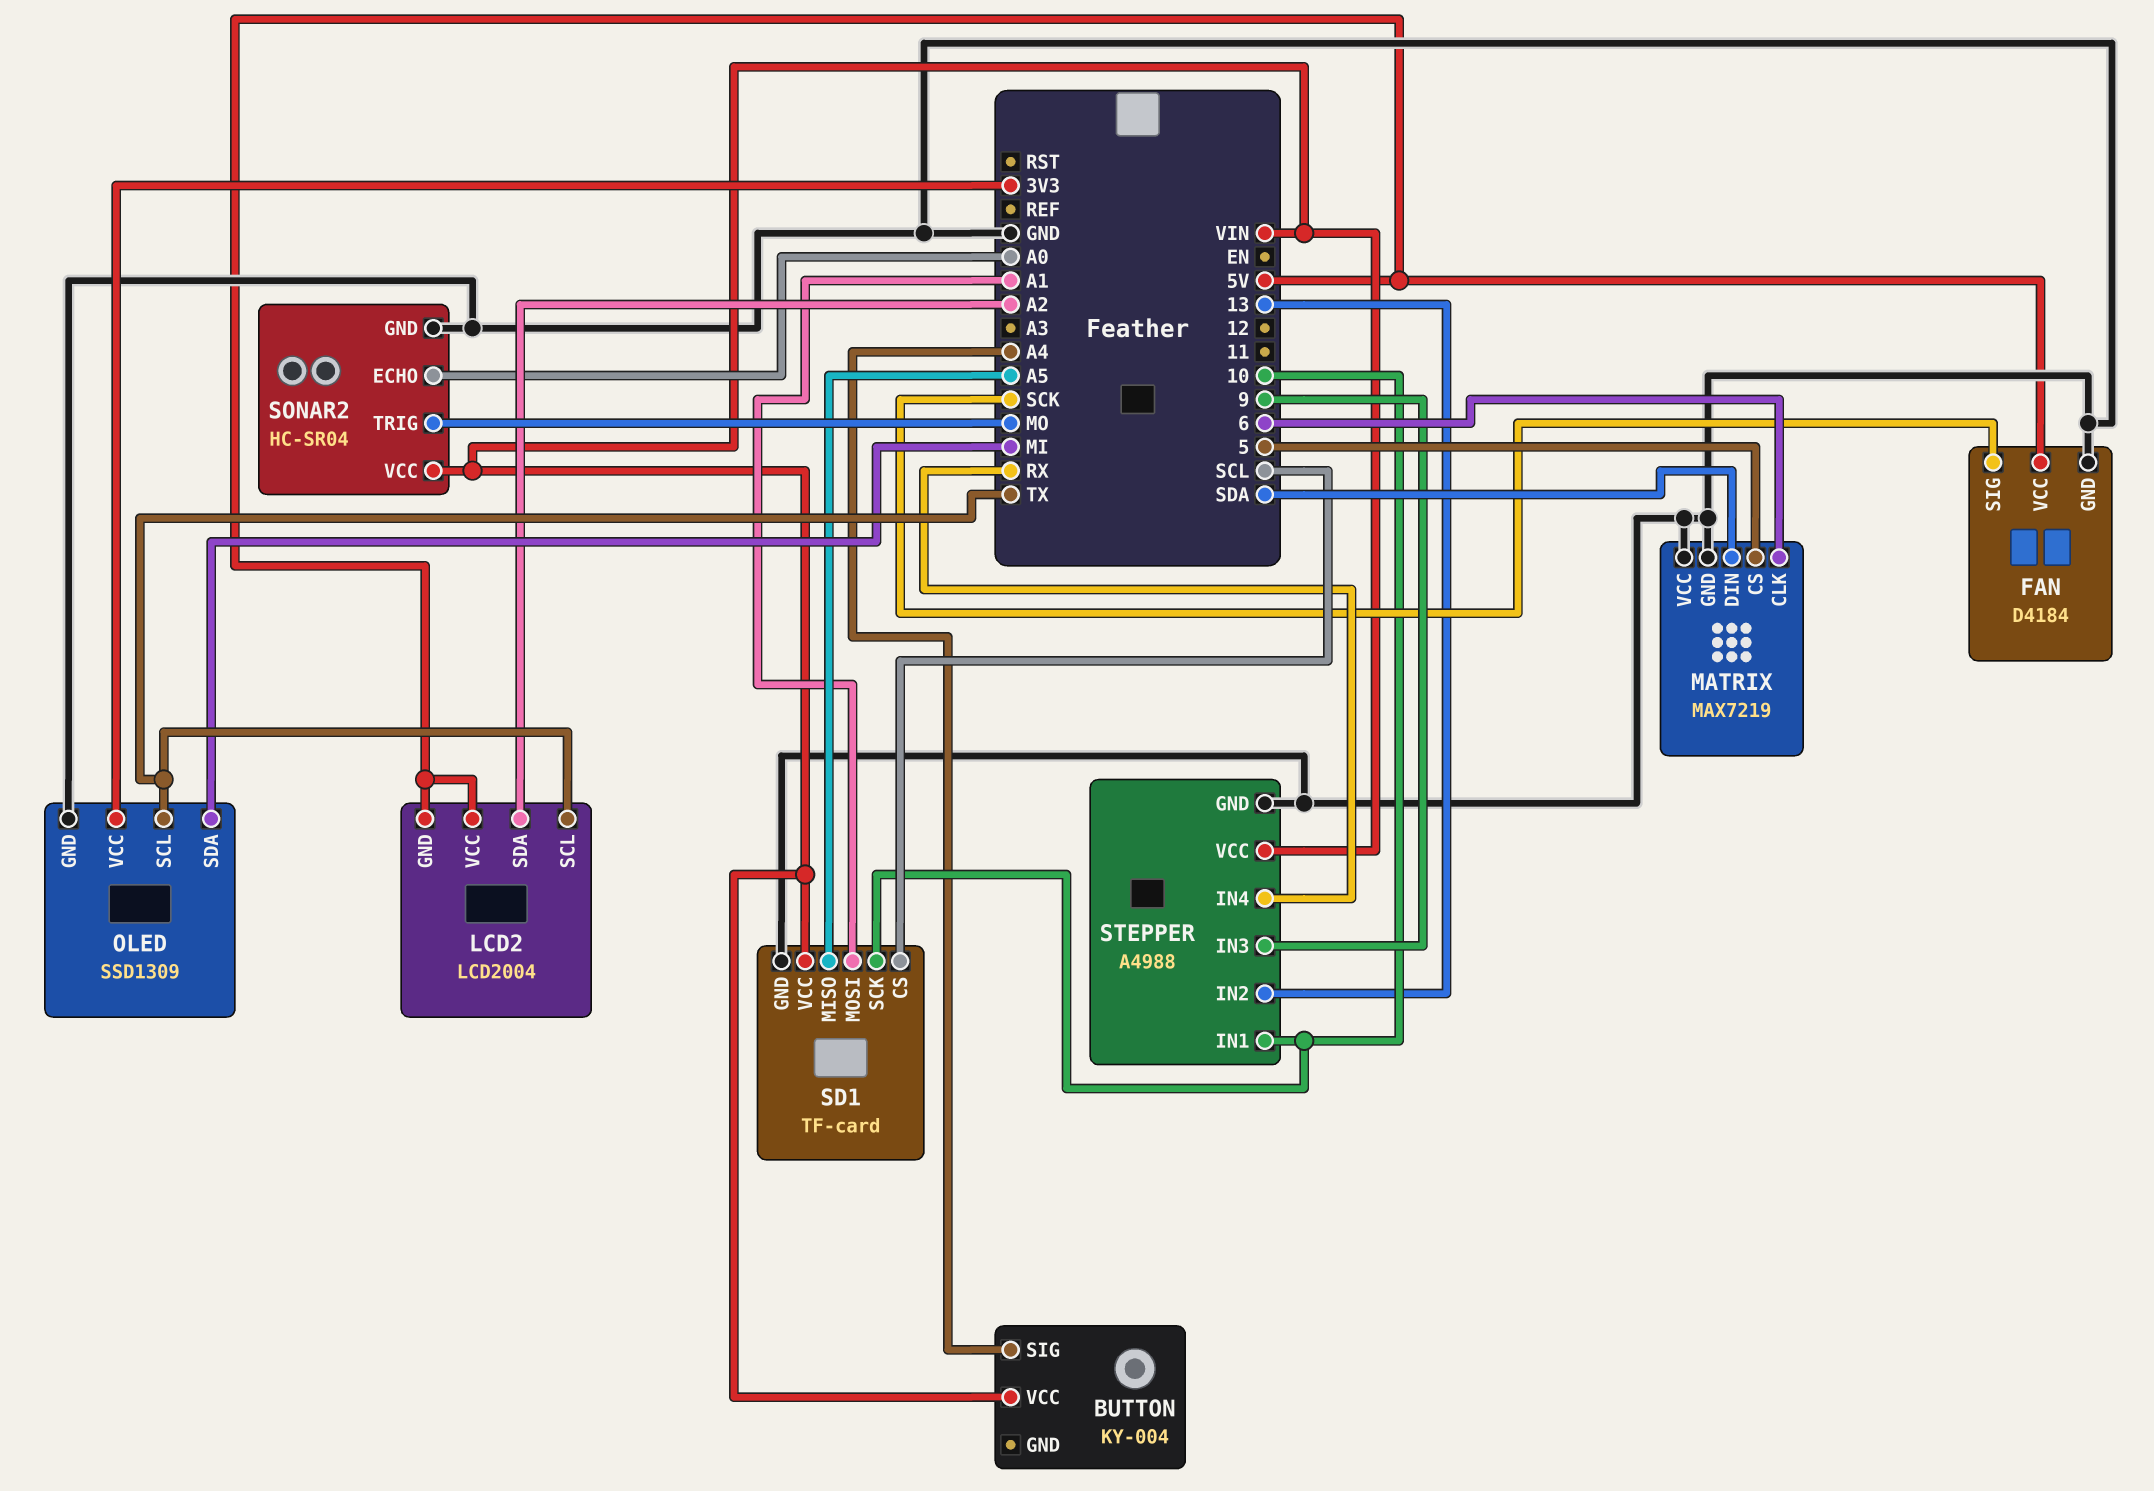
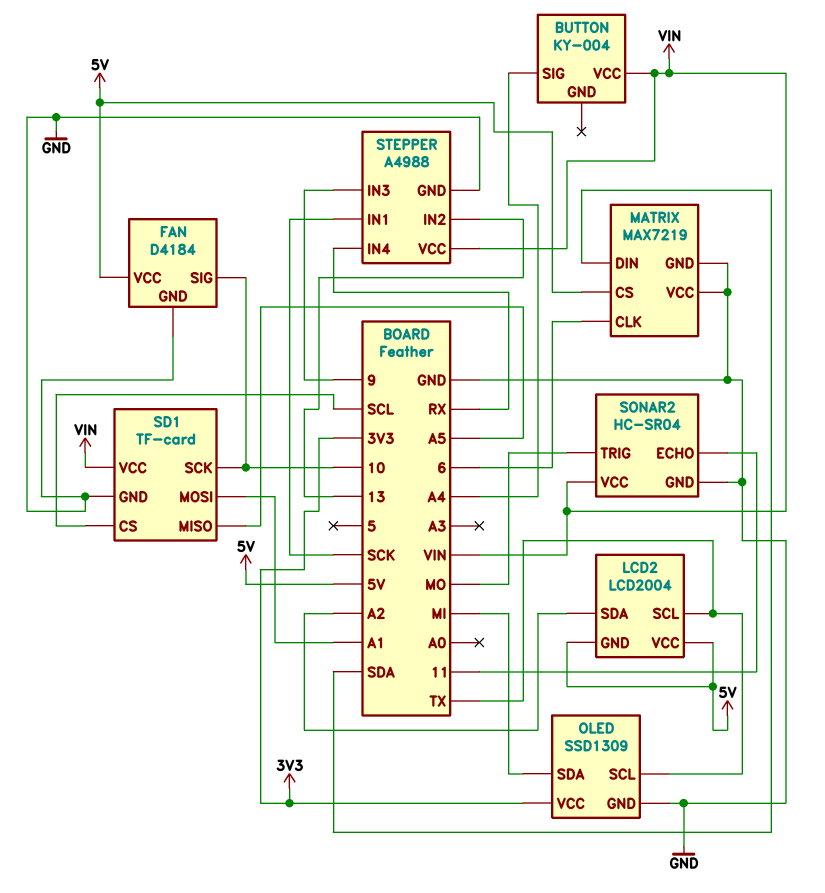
FAN pin SIG: SCK -> 10
MATRIX pin CS: 5 -> 5V
SONAR2 pin ECHO: A0 -> 11
STEPPER pin IN1: 10 -> SCK

